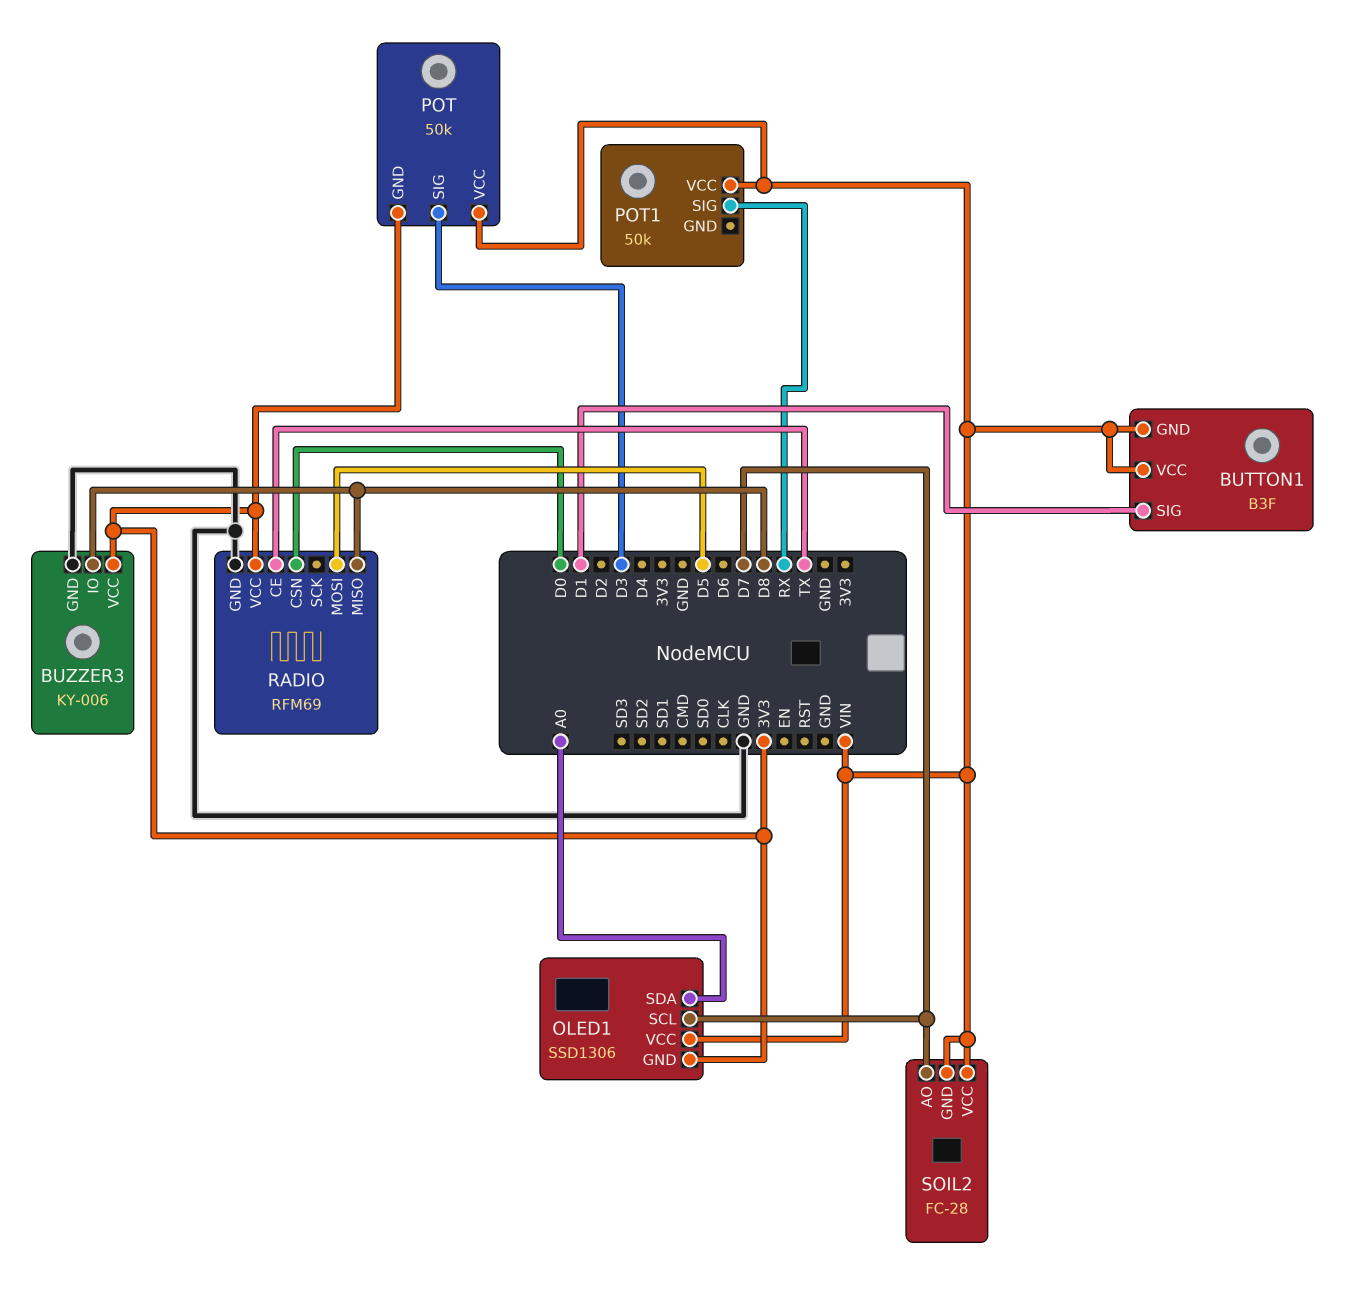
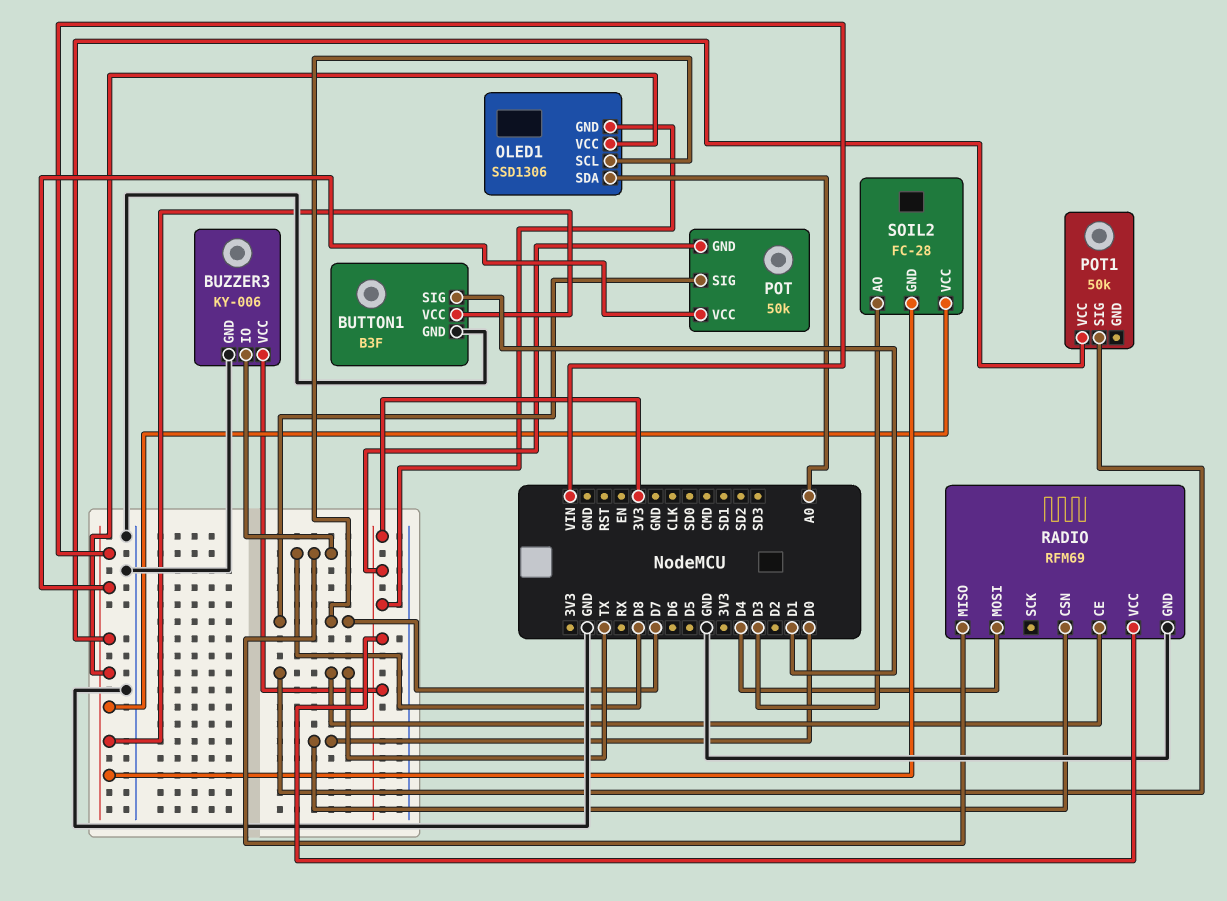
BUTTON1 pin GND: VIN -> GND
POT pin SIG: D3 -> D7
POT1 pin SIG: RX -> TX
RADIO pin MOSI: D5 -> D4
SOIL2 pin AO: D7 -> D3

